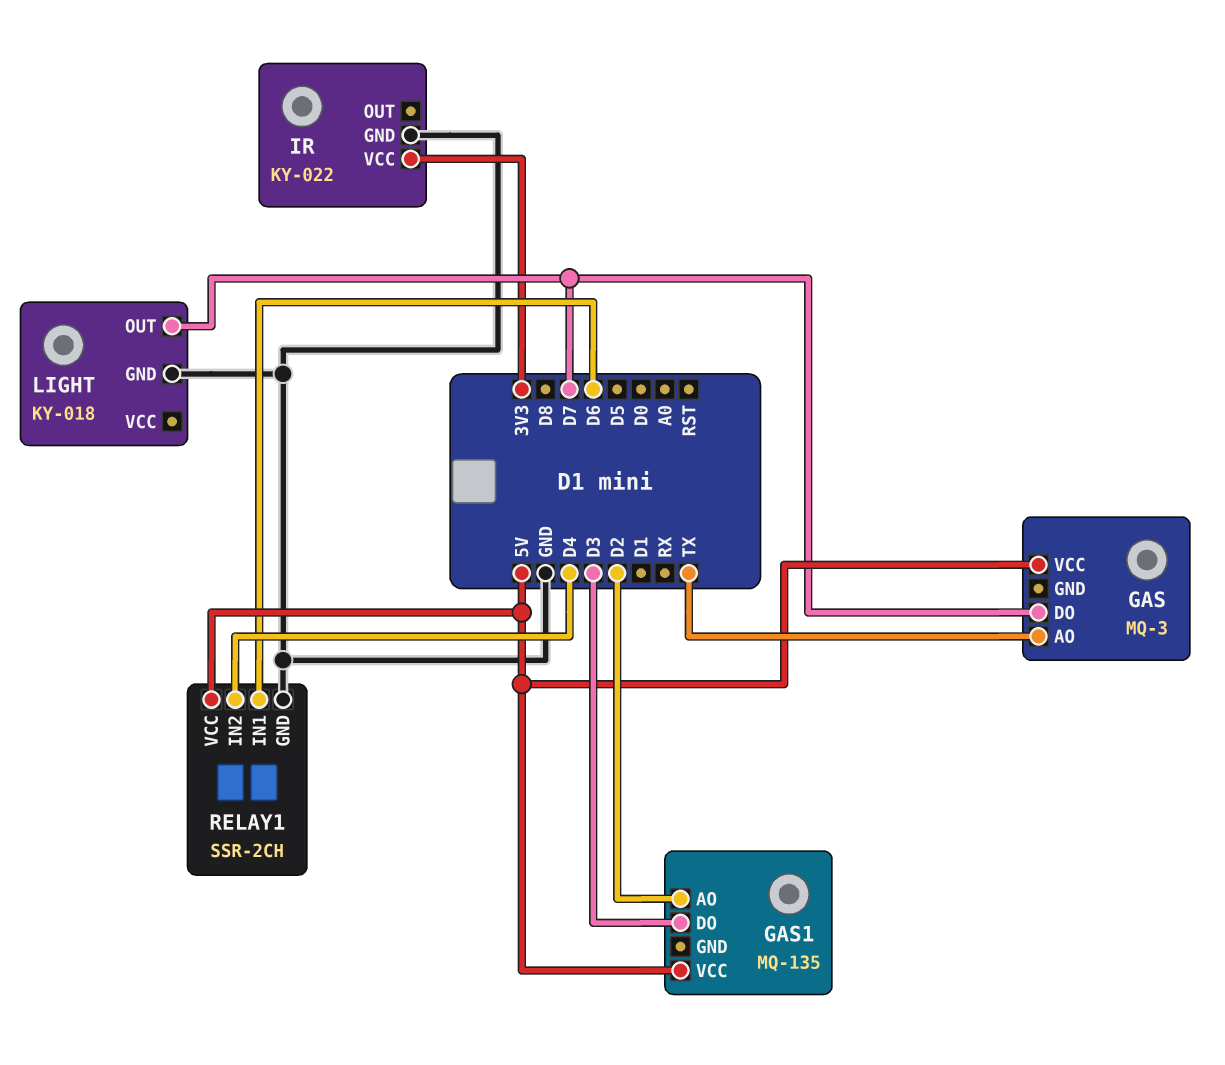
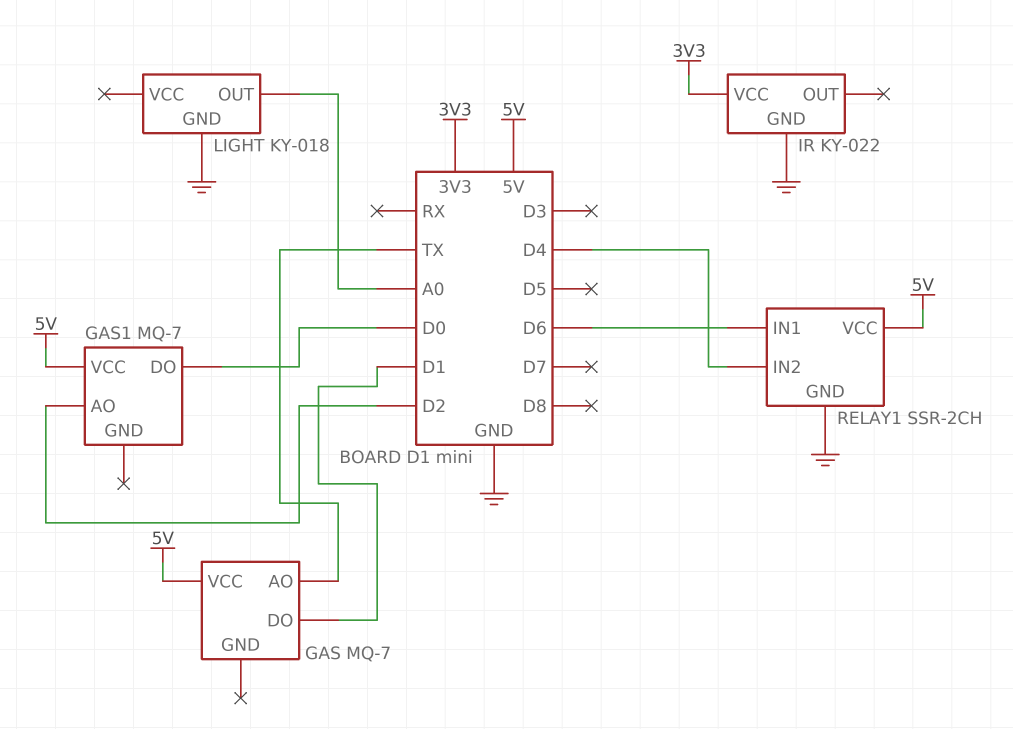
GAS: MQ-3 -> MQ-7
GAS pin DO: D7 -> D1
GAS1: MQ-135 -> MQ-7
GAS1 pin DO: D3 -> D0
LIGHT pin OUT: D7 -> A0

